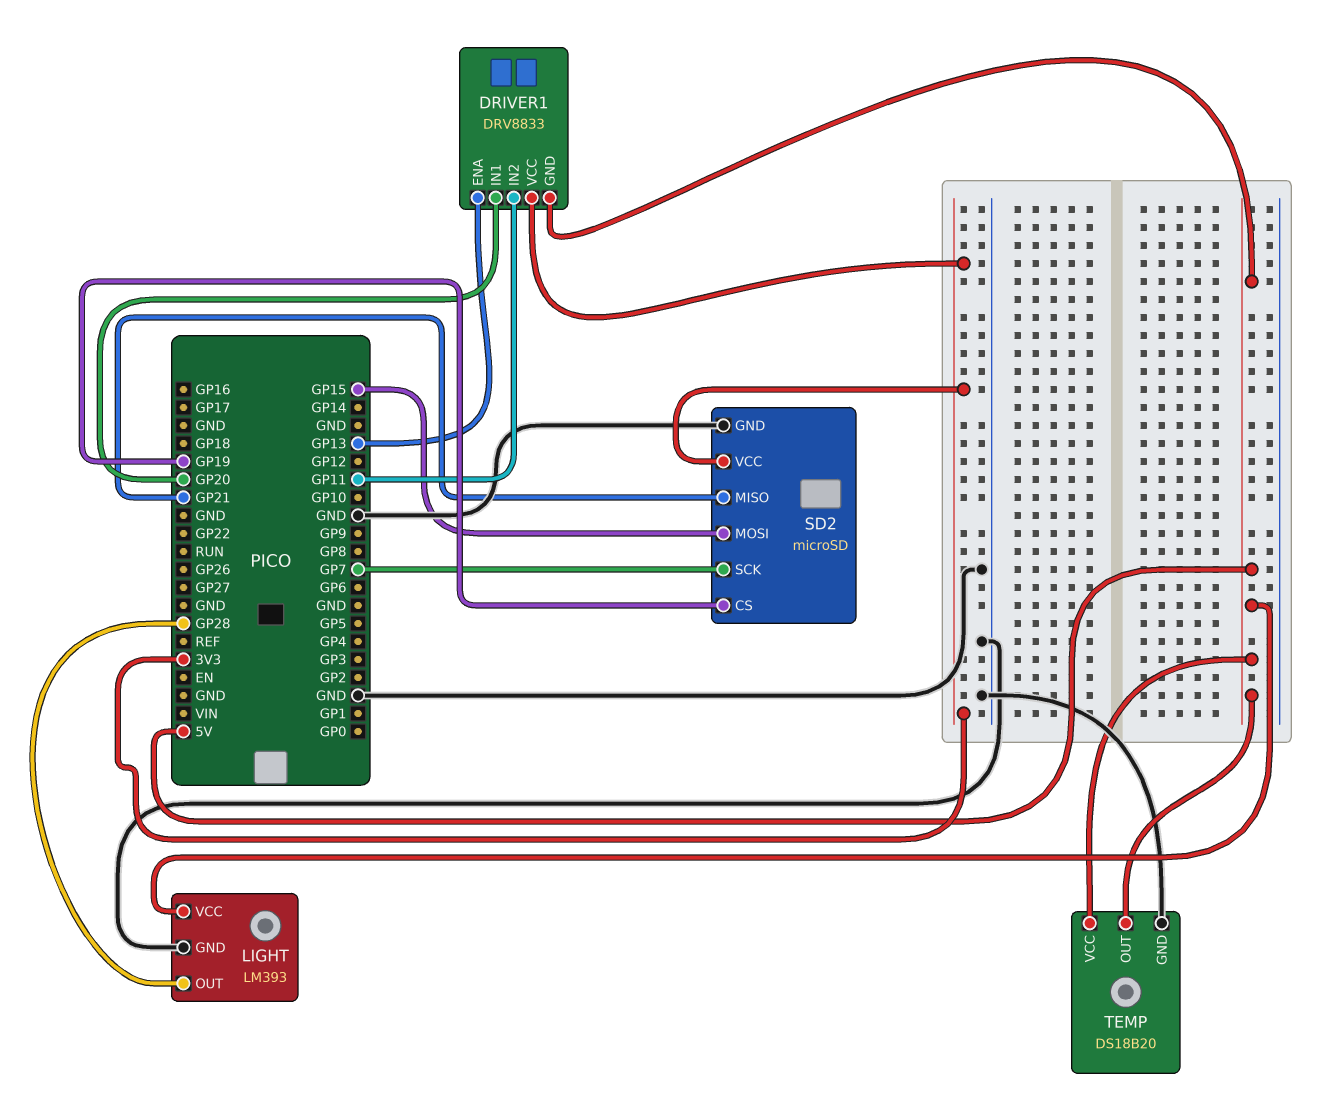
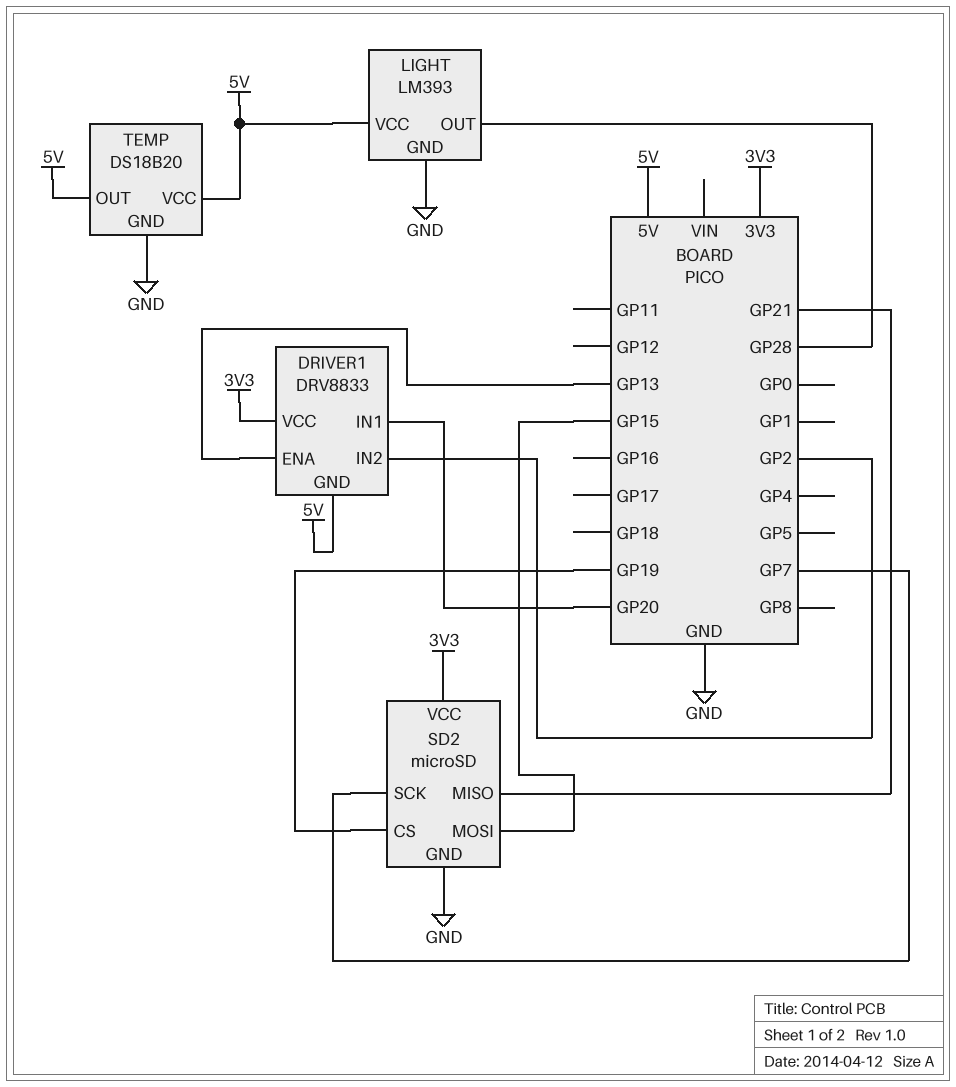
DRIVER1 pin IN2: GP11 -> GP2

